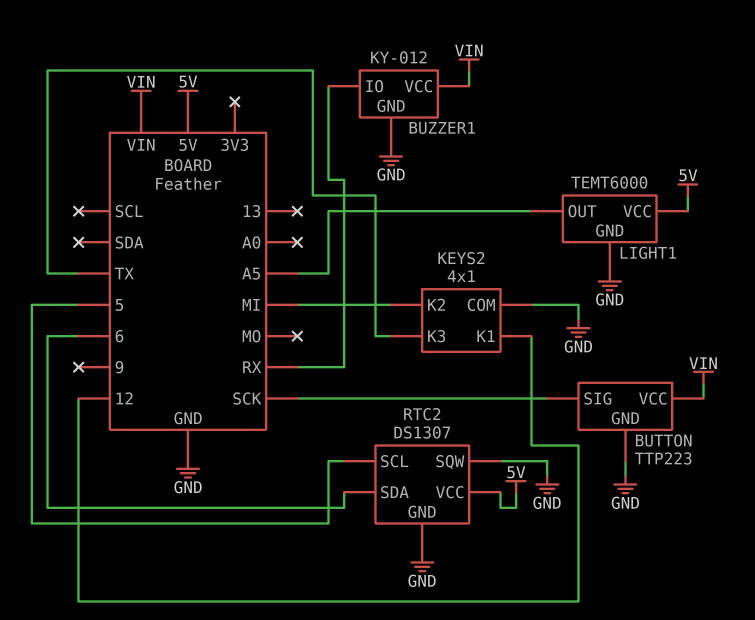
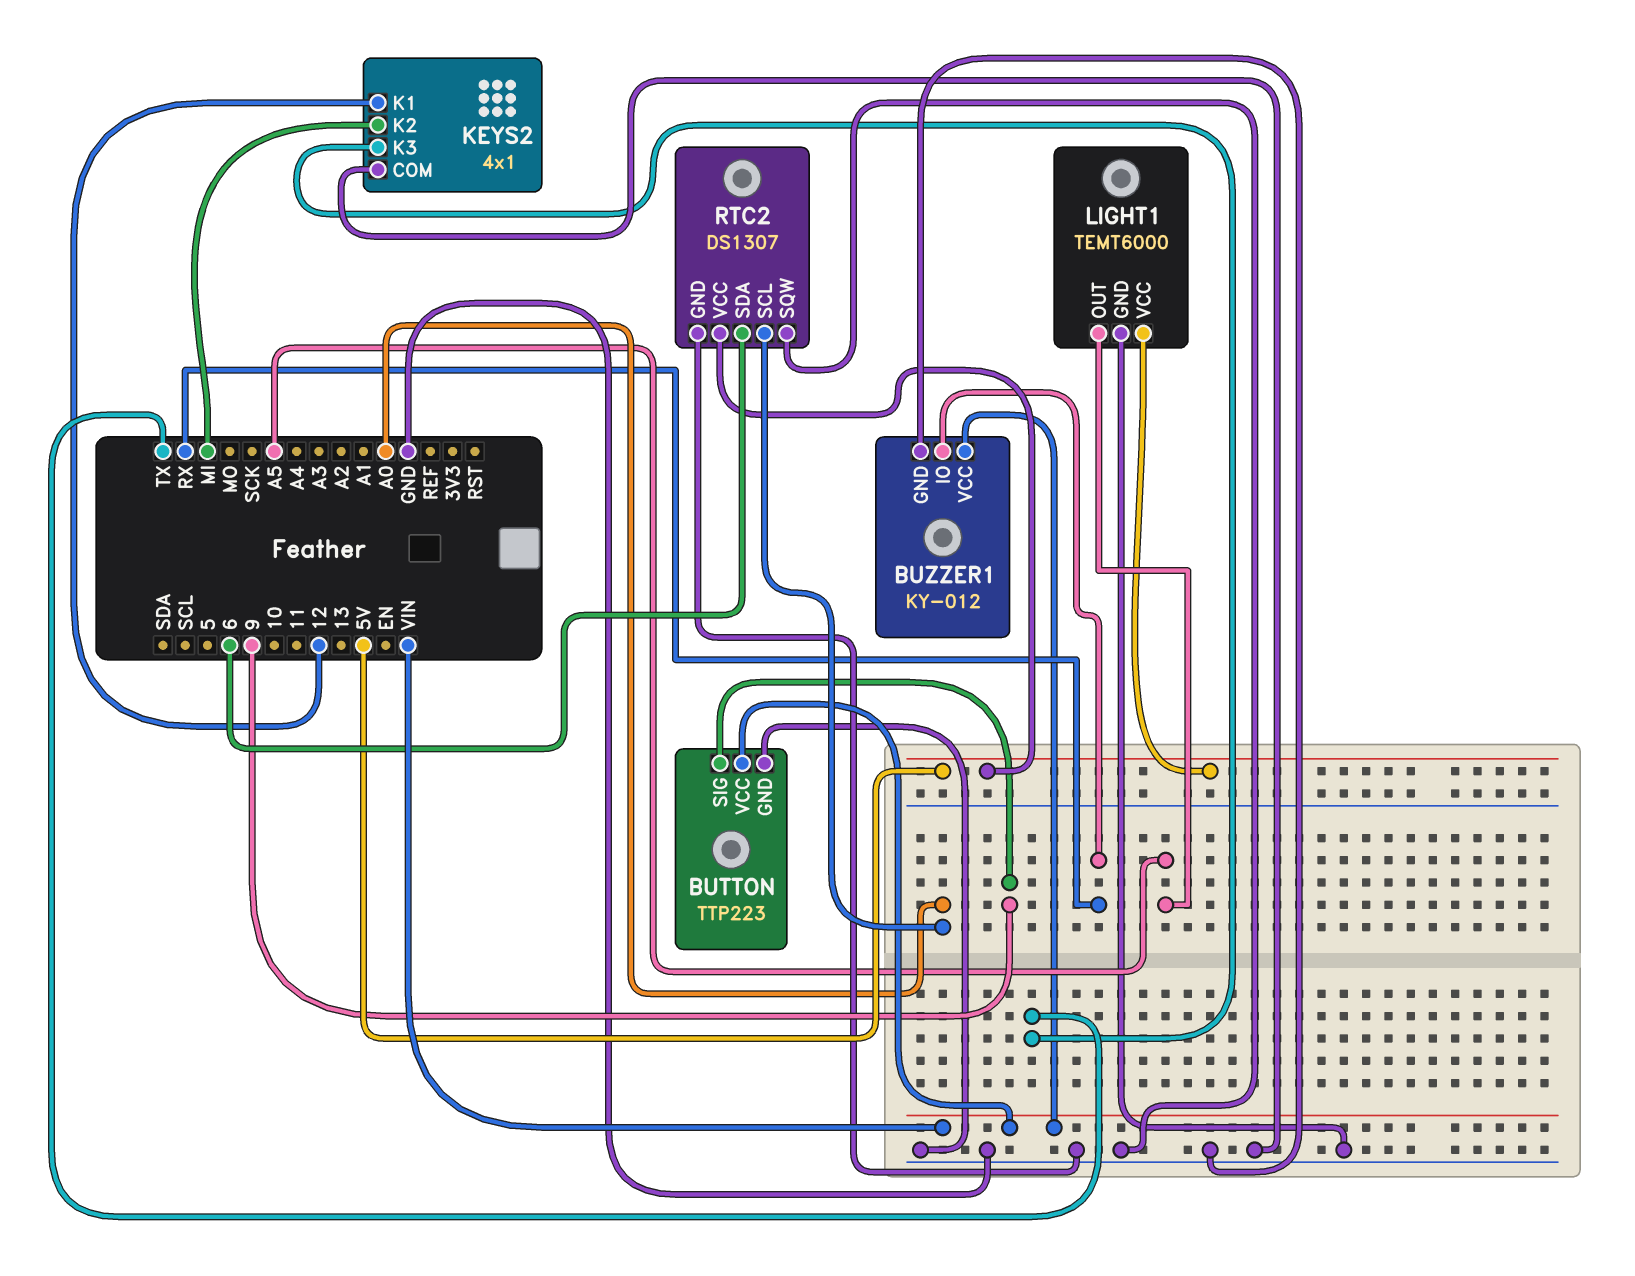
BUTTON pin SIG: SCK -> 9
RTC2 pin SCL: 5 -> A0

